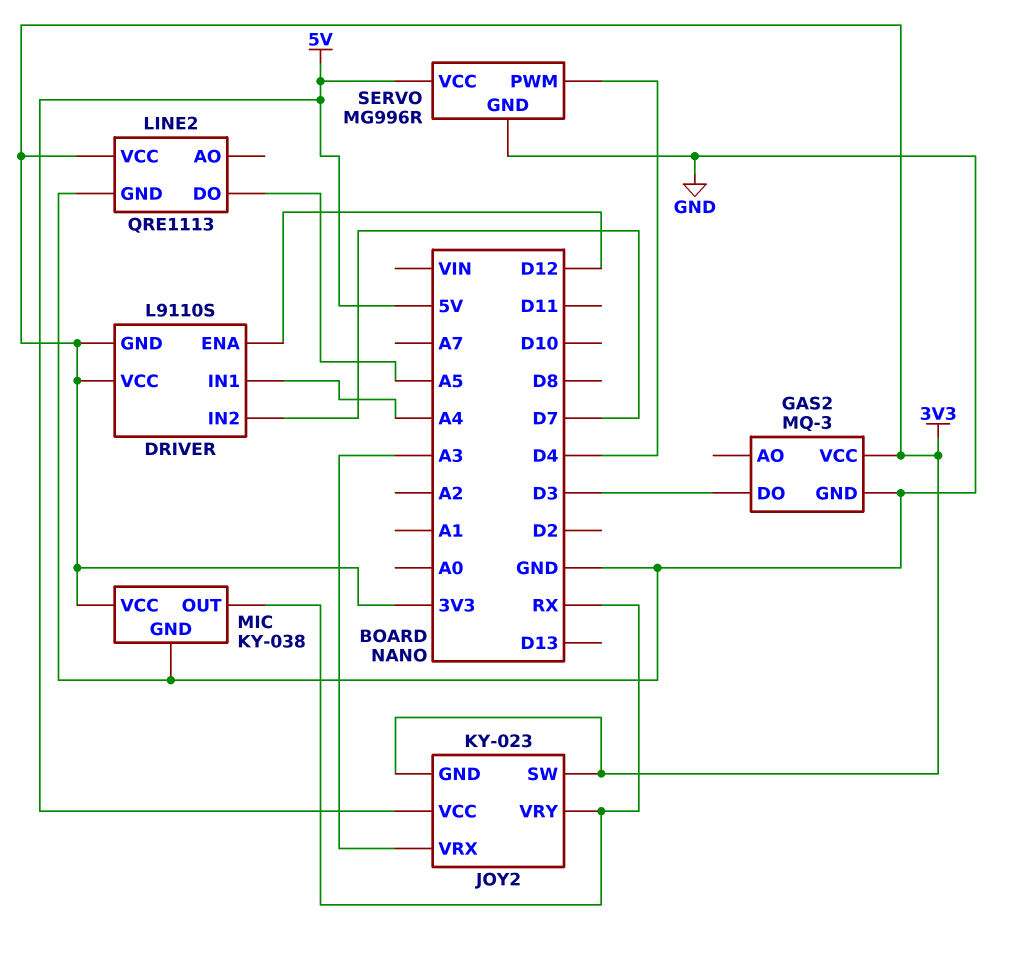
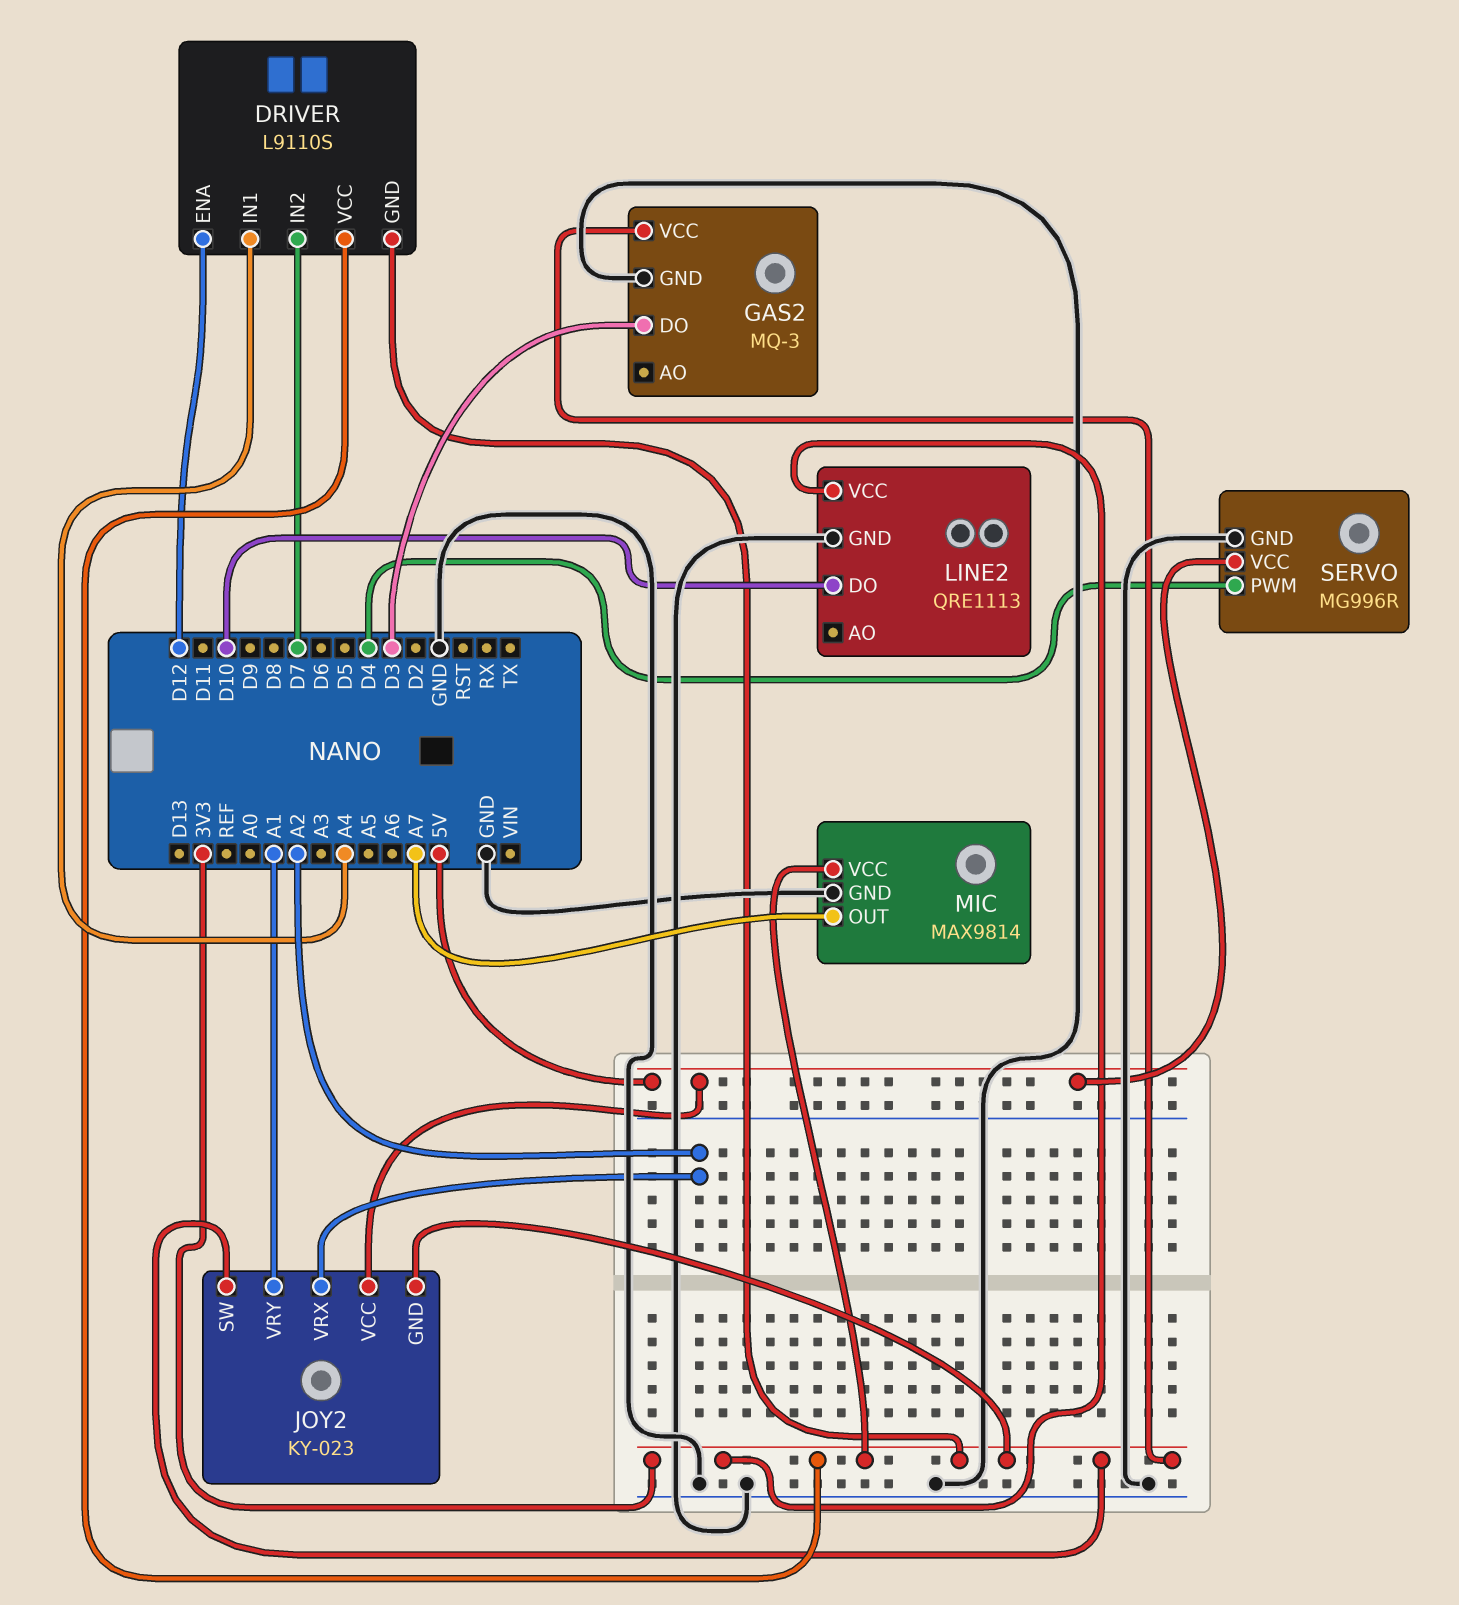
JOY2 pin VRX: A3 -> A2
JOY2 pin VRY: RX -> A1
LINE2 pin DO: A5 -> D10
MIC: KY-038 -> MAX9814
MIC pin OUT: RX -> A7

